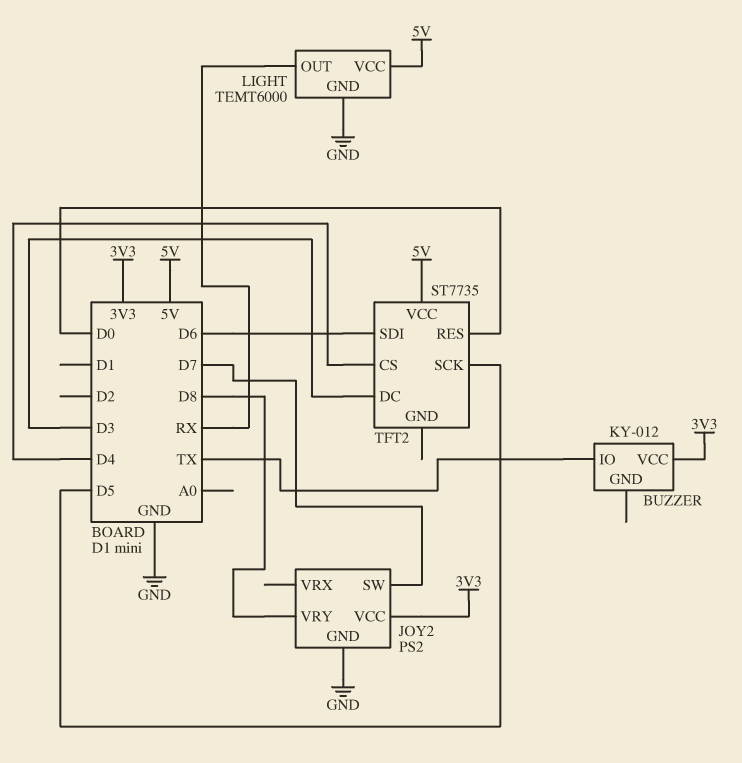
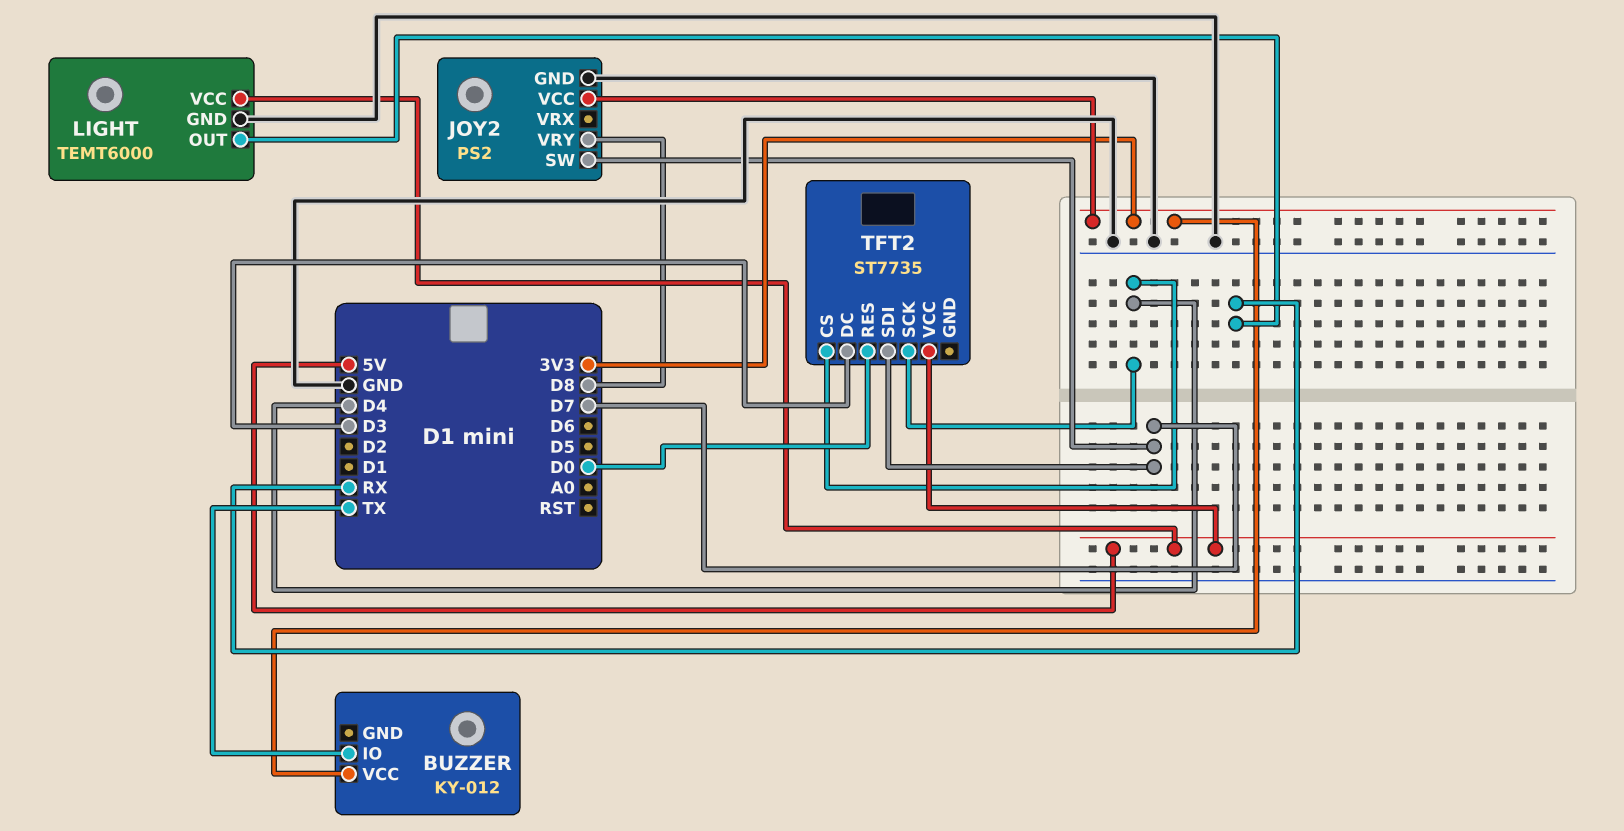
TFT2 pin SCK: D5 -> D4
TFT2 pin SDI: D6 -> D7

